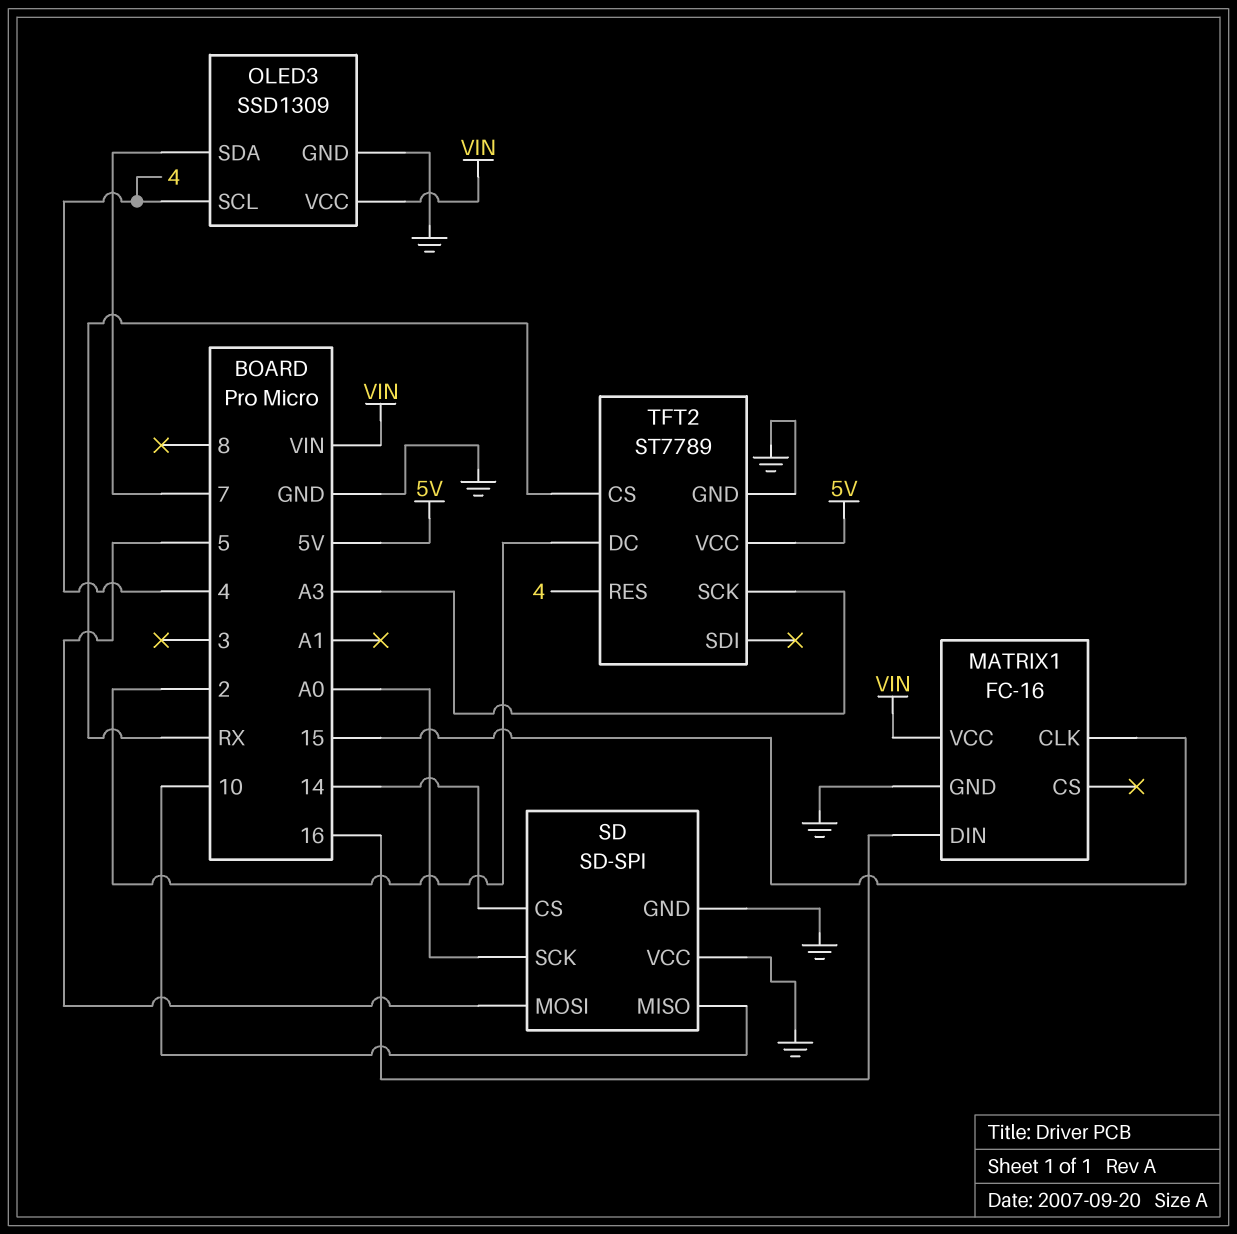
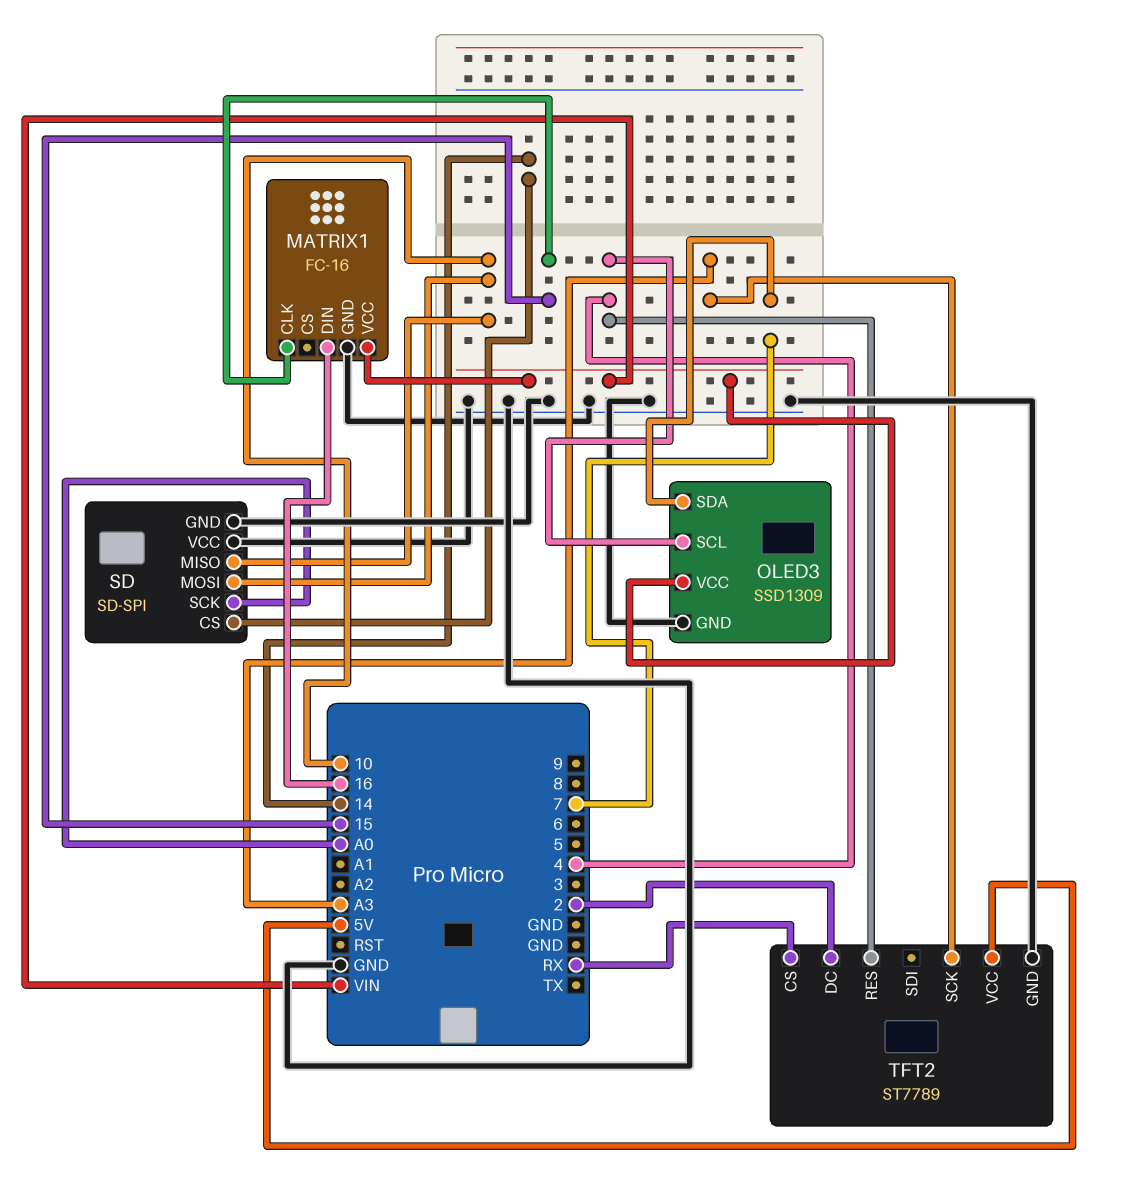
SD pin MOSI: 5 -> 10

